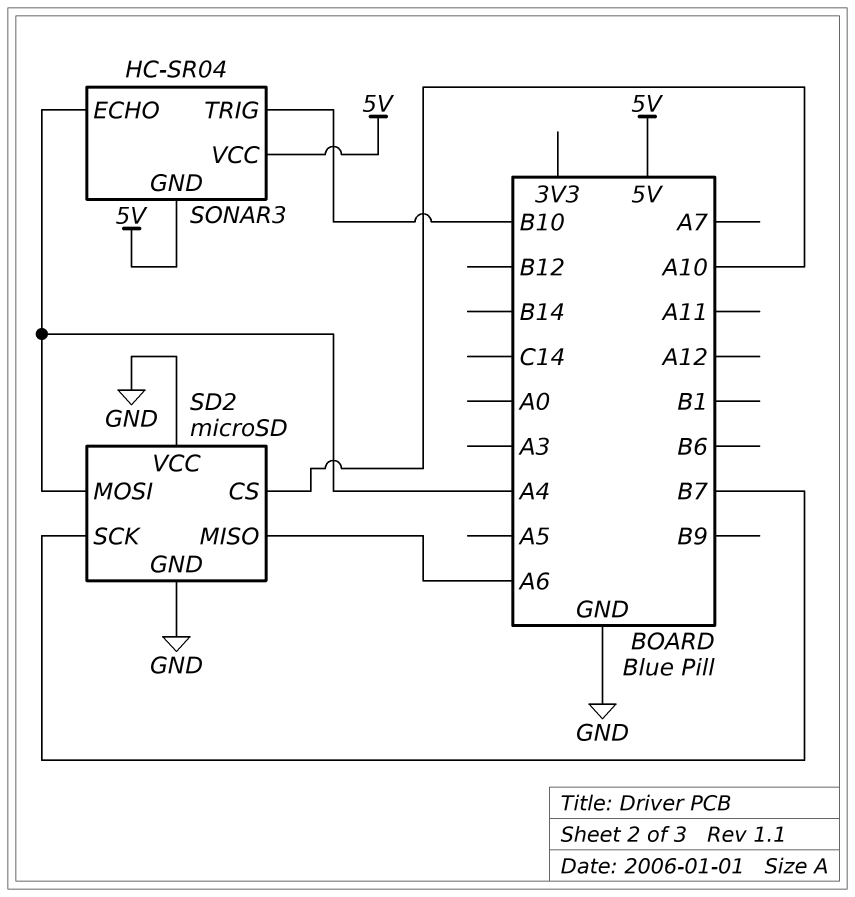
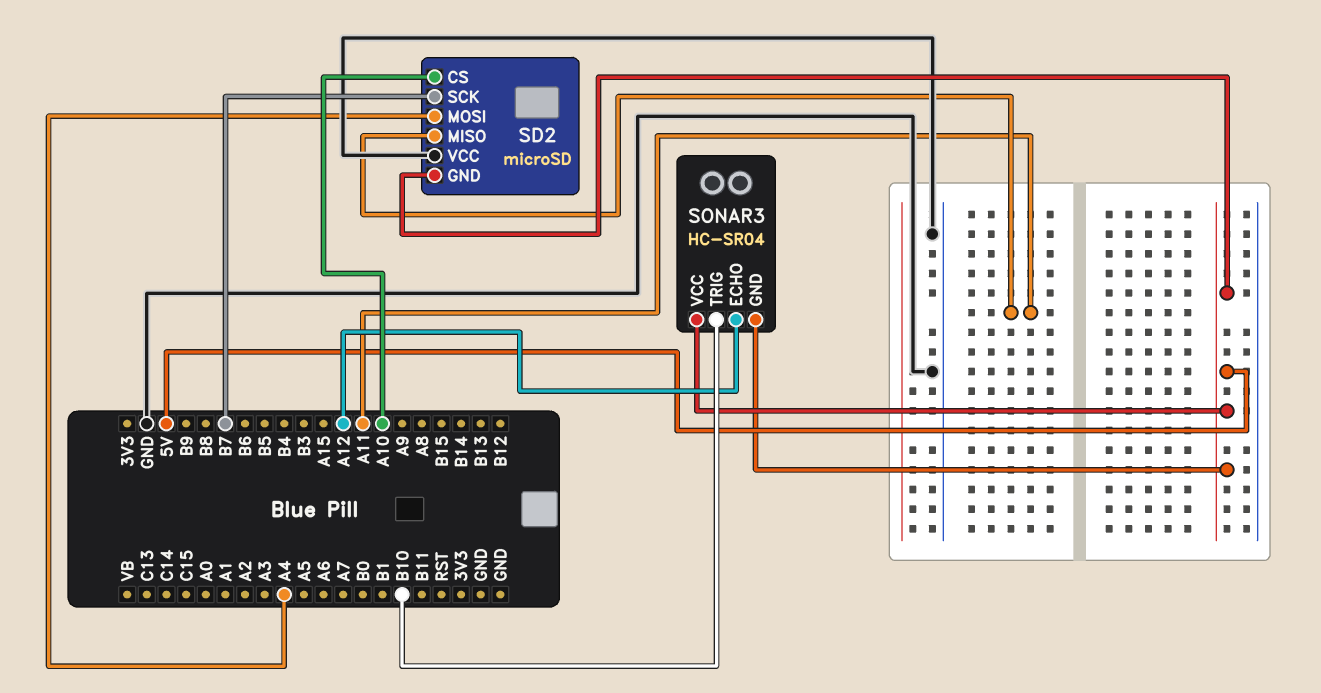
SD2 pin GND: GND -> 5V
SD2 pin MISO: A6 -> A11
SONAR3 pin ECHO: A4 -> A12

